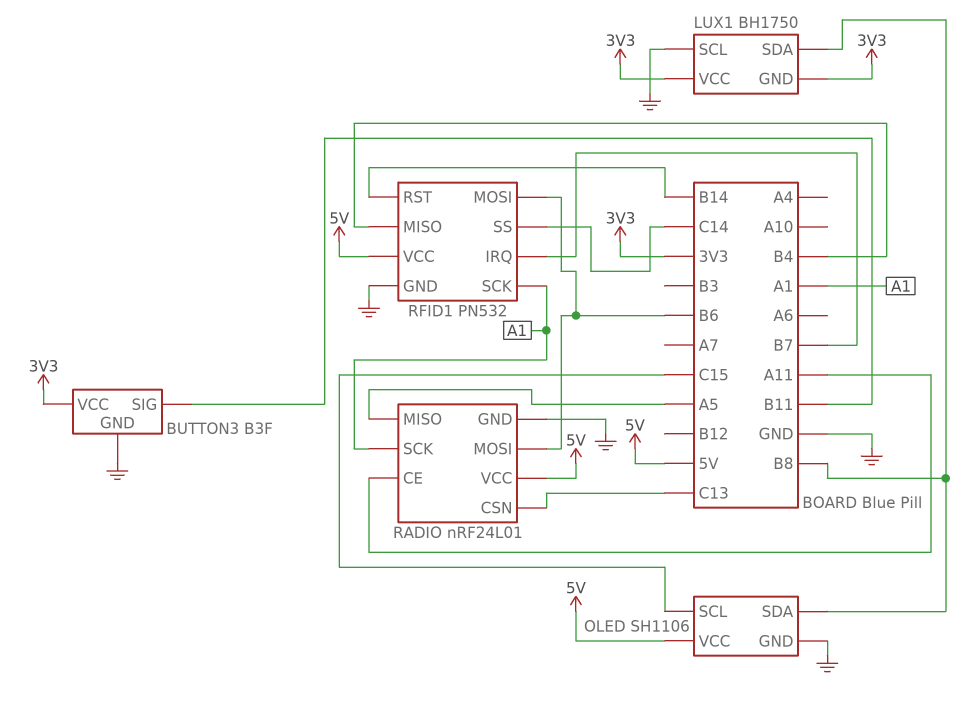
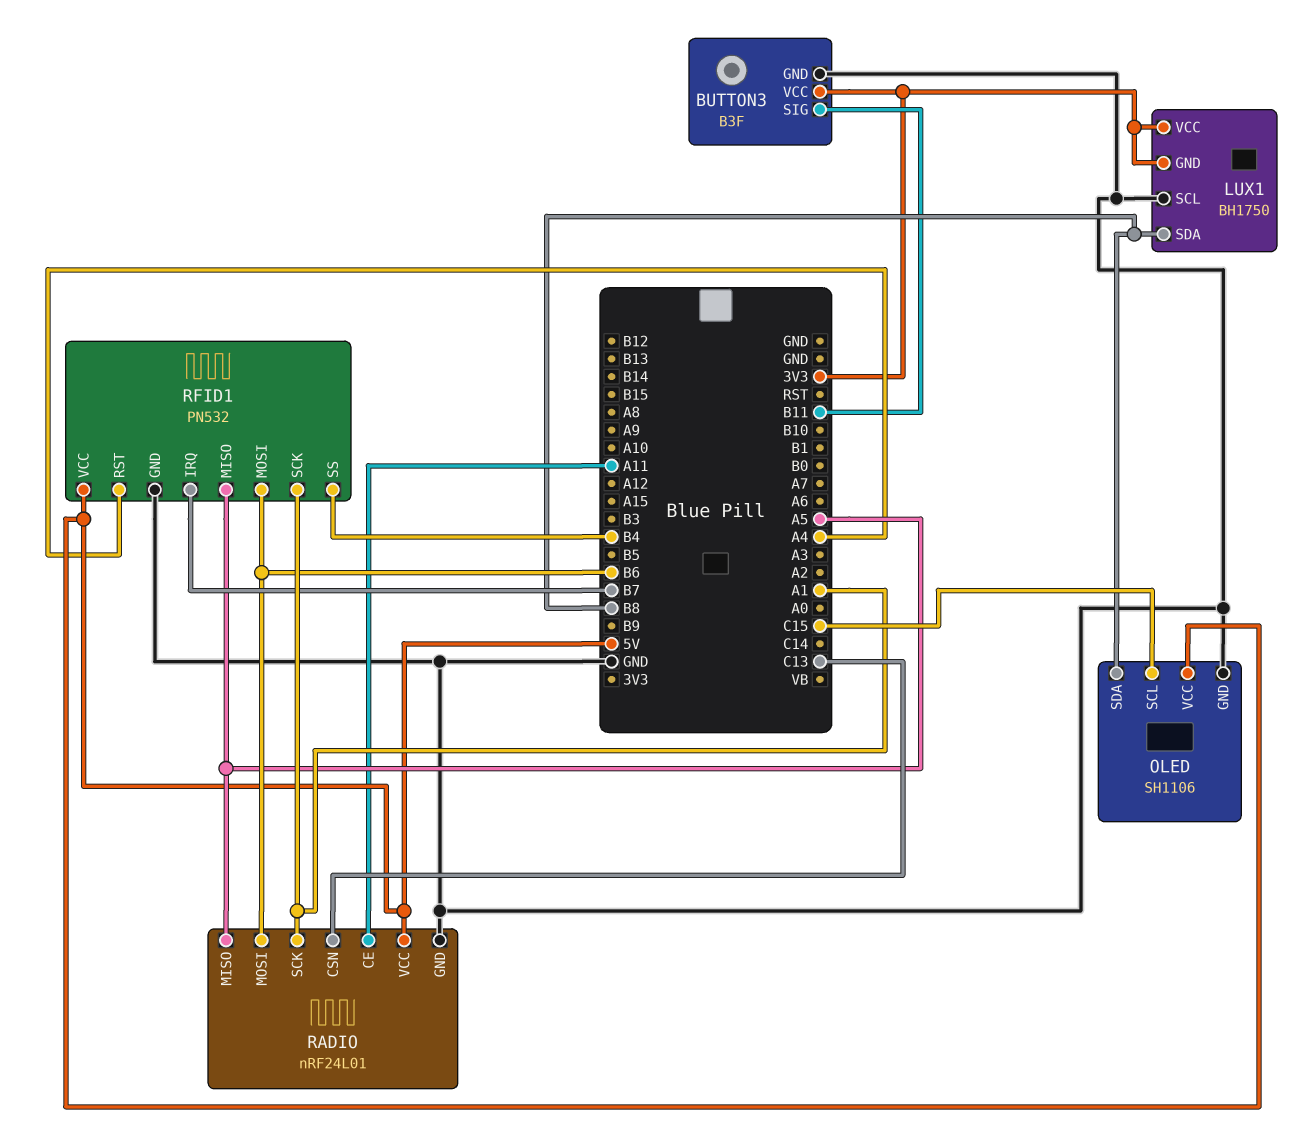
RFID1 pin MISO: B4 -> A5
RFID1 pin RST: B14 -> A4
RFID1 pin SS: C14 -> B4

